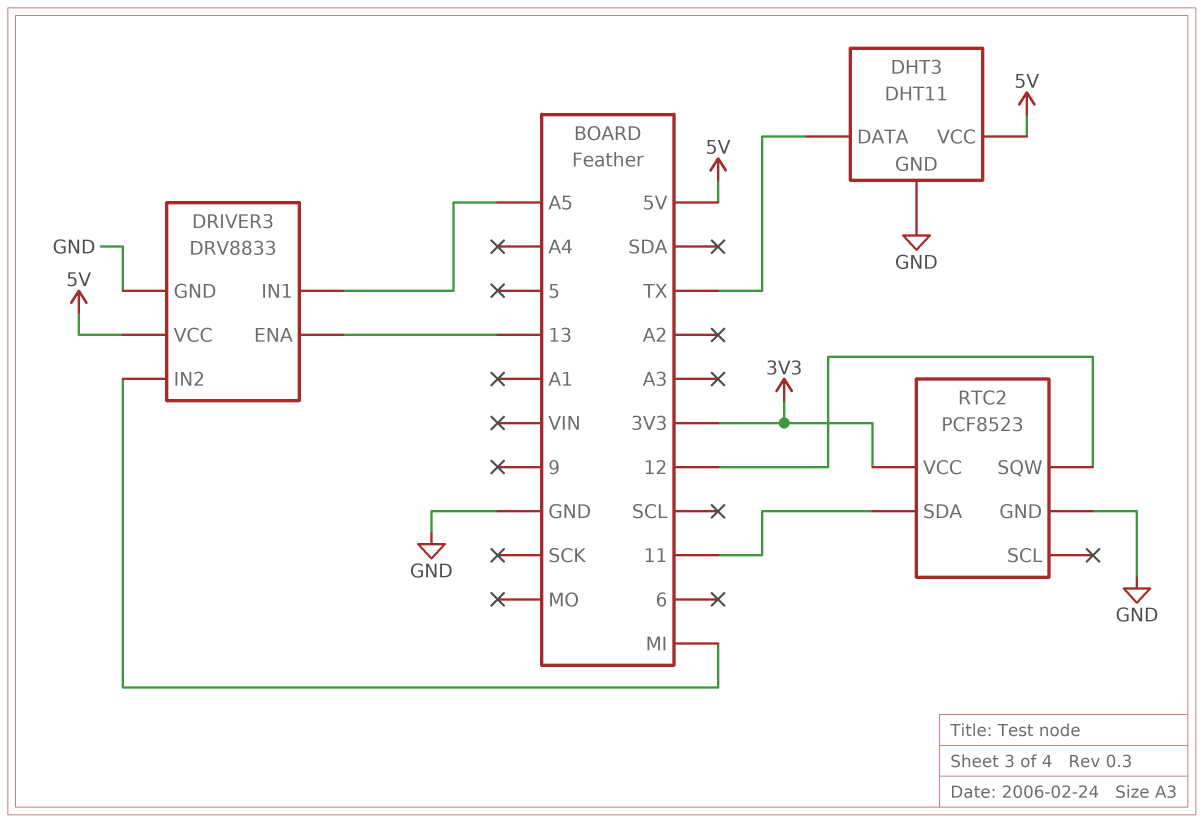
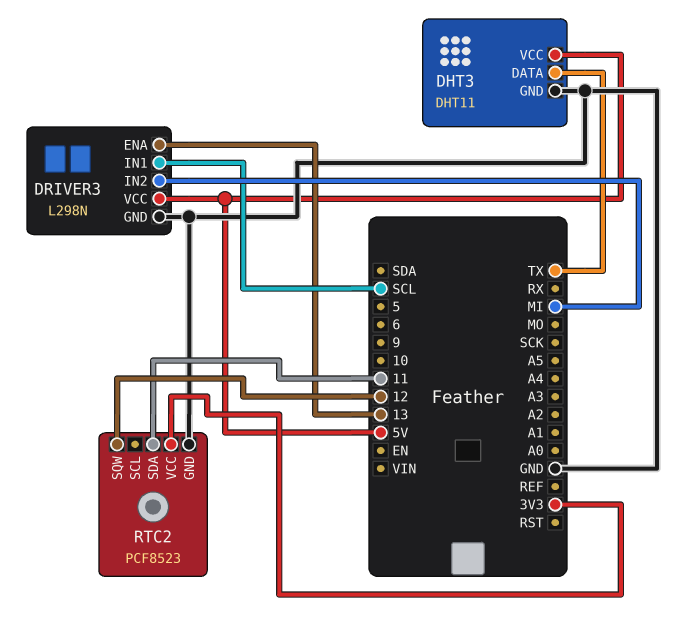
DRIVER3: DRV8833 -> L298N
DRIVER3 pin IN1: A5 -> SCL

